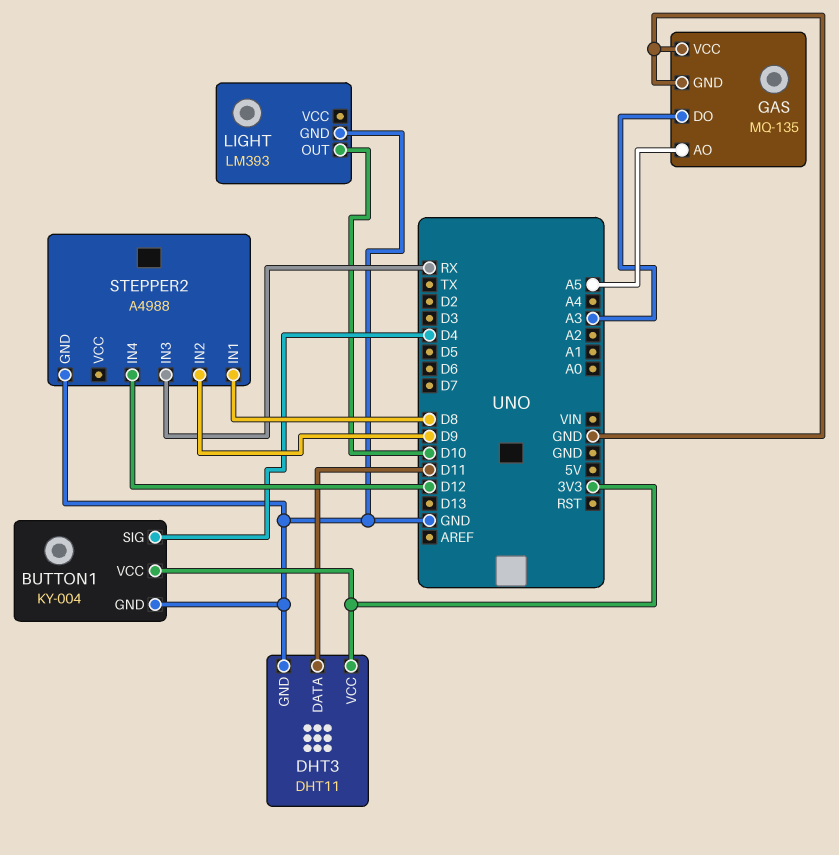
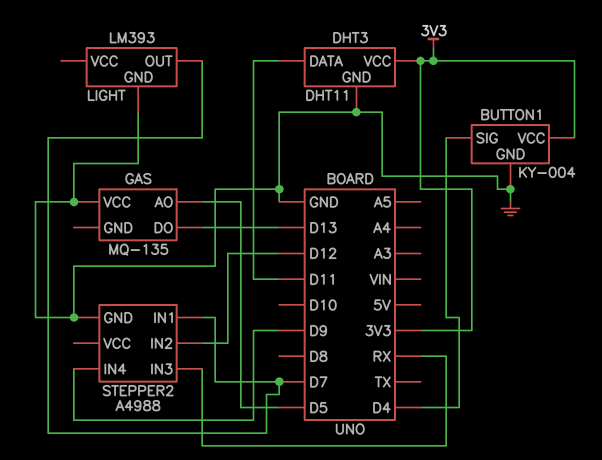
GAS pin AO: A5 -> D5
GAS pin DO: A3 -> D13
GAS pin GND: GND -> none
LIGHT pin OUT: D10 -> D7
STEPPER2 pin IN1: D8 -> D7
STEPPER2 pin IN2: D9 -> D12
STEPPER2 pin IN4: D12 -> D9

